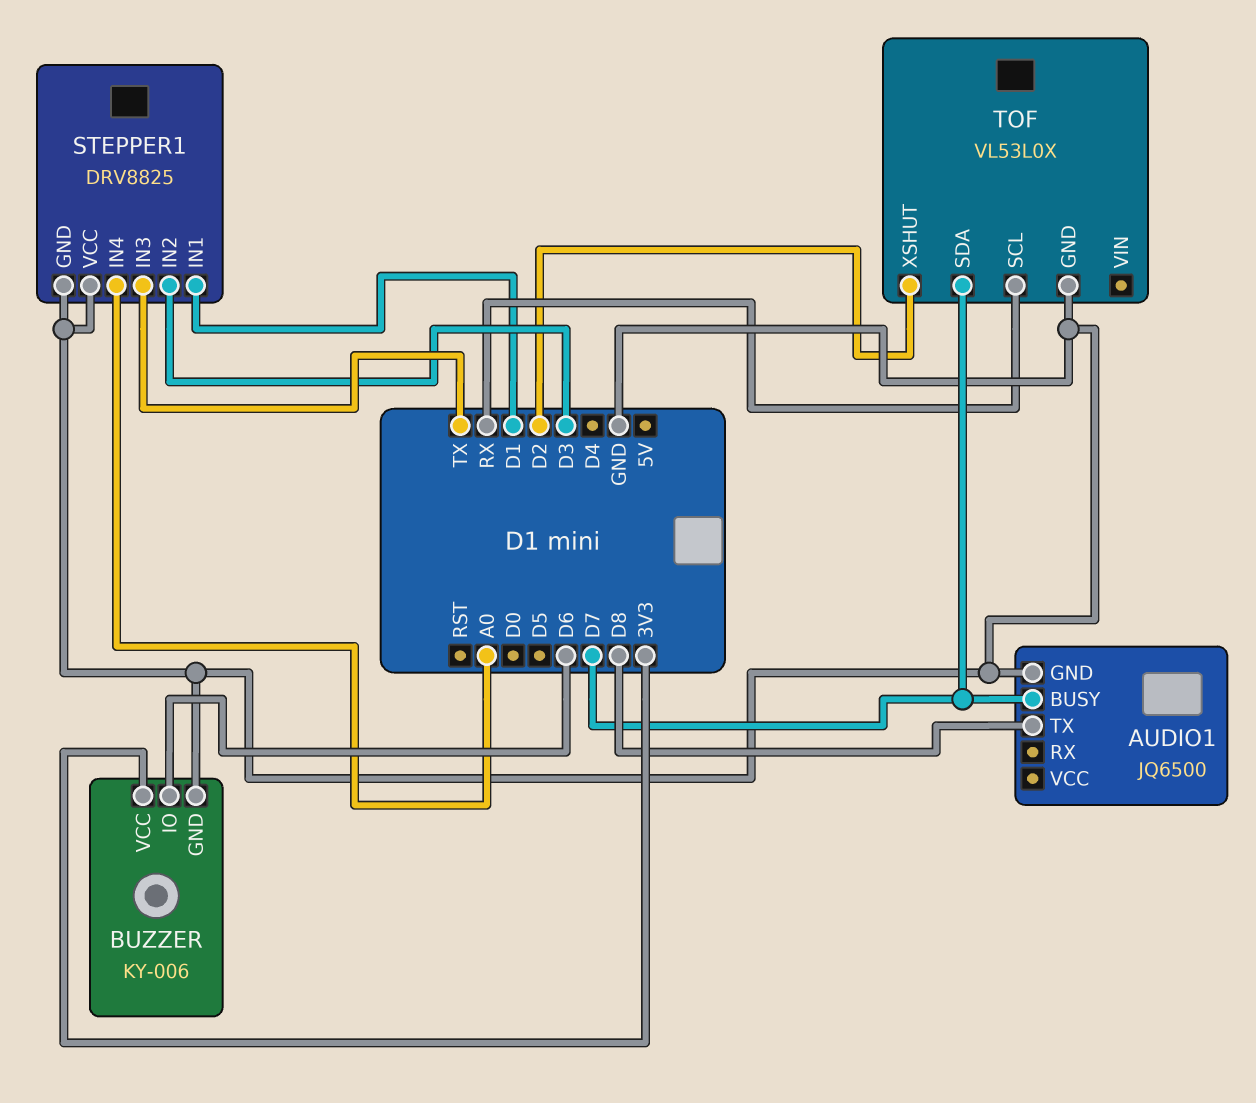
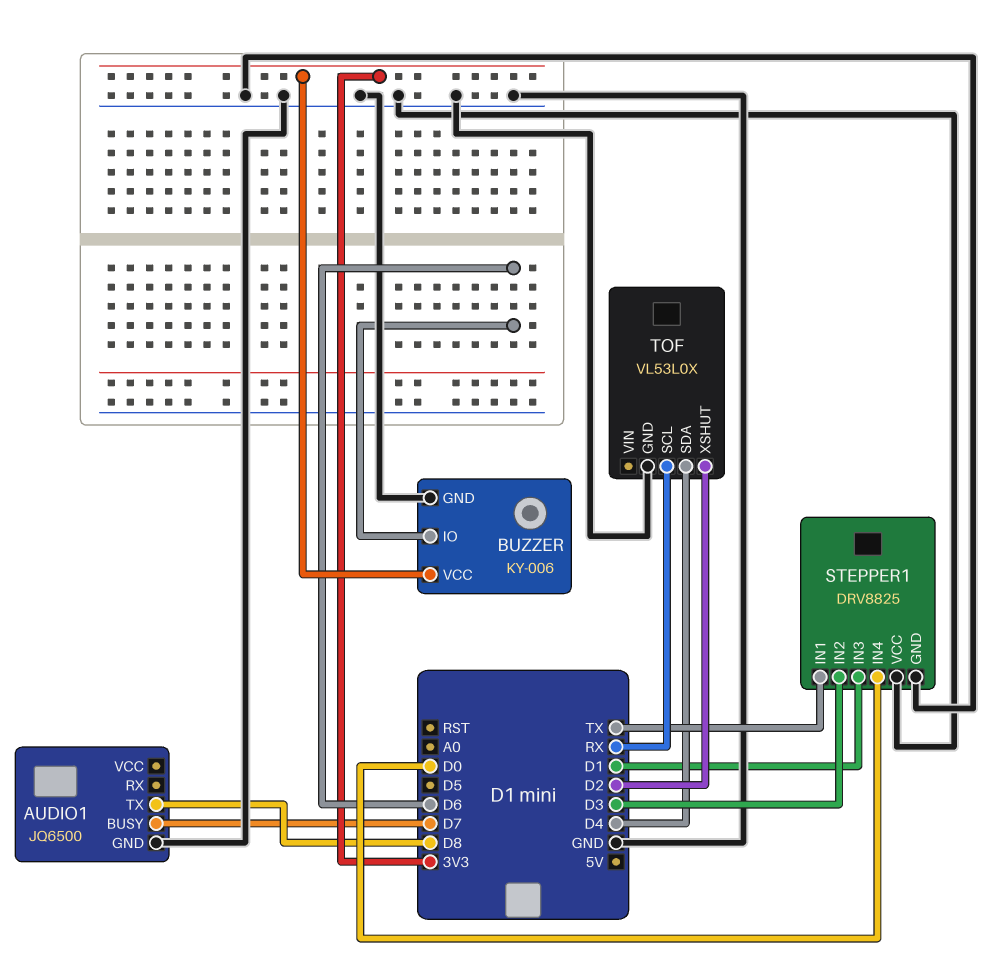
STEPPER1 pin IN1: D1 -> TX
STEPPER1 pin IN3: TX -> D1
STEPPER1 pin IN4: A0 -> D0
TOF pin SDA: D7 -> D4

